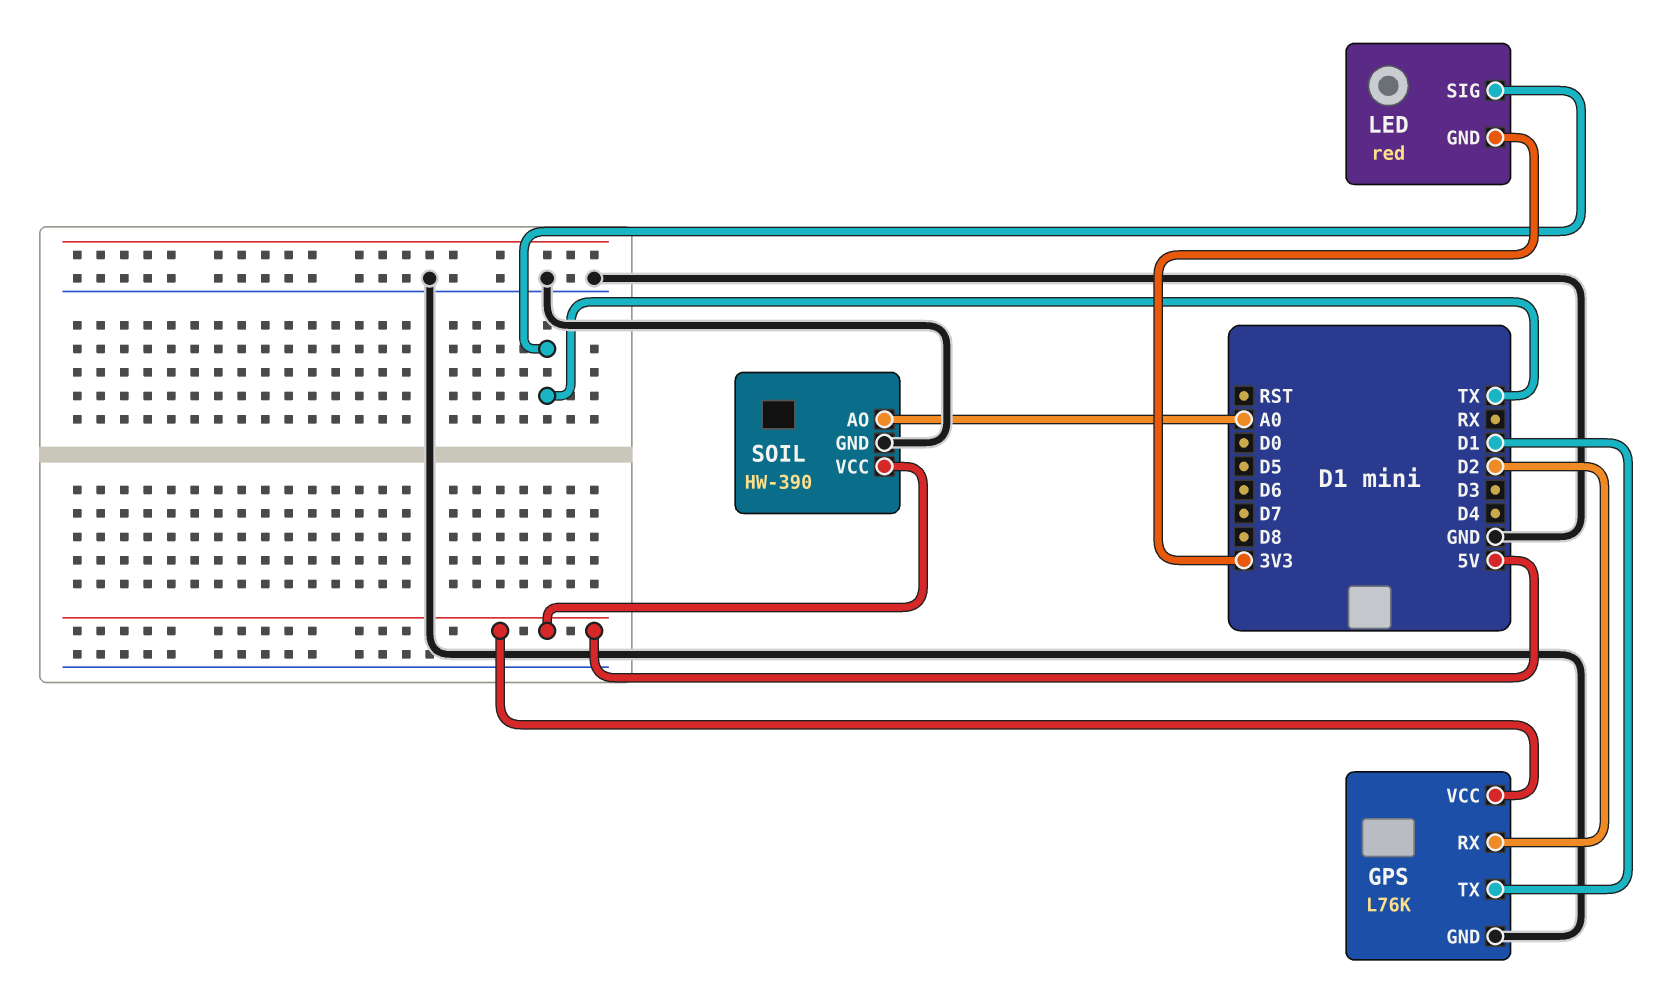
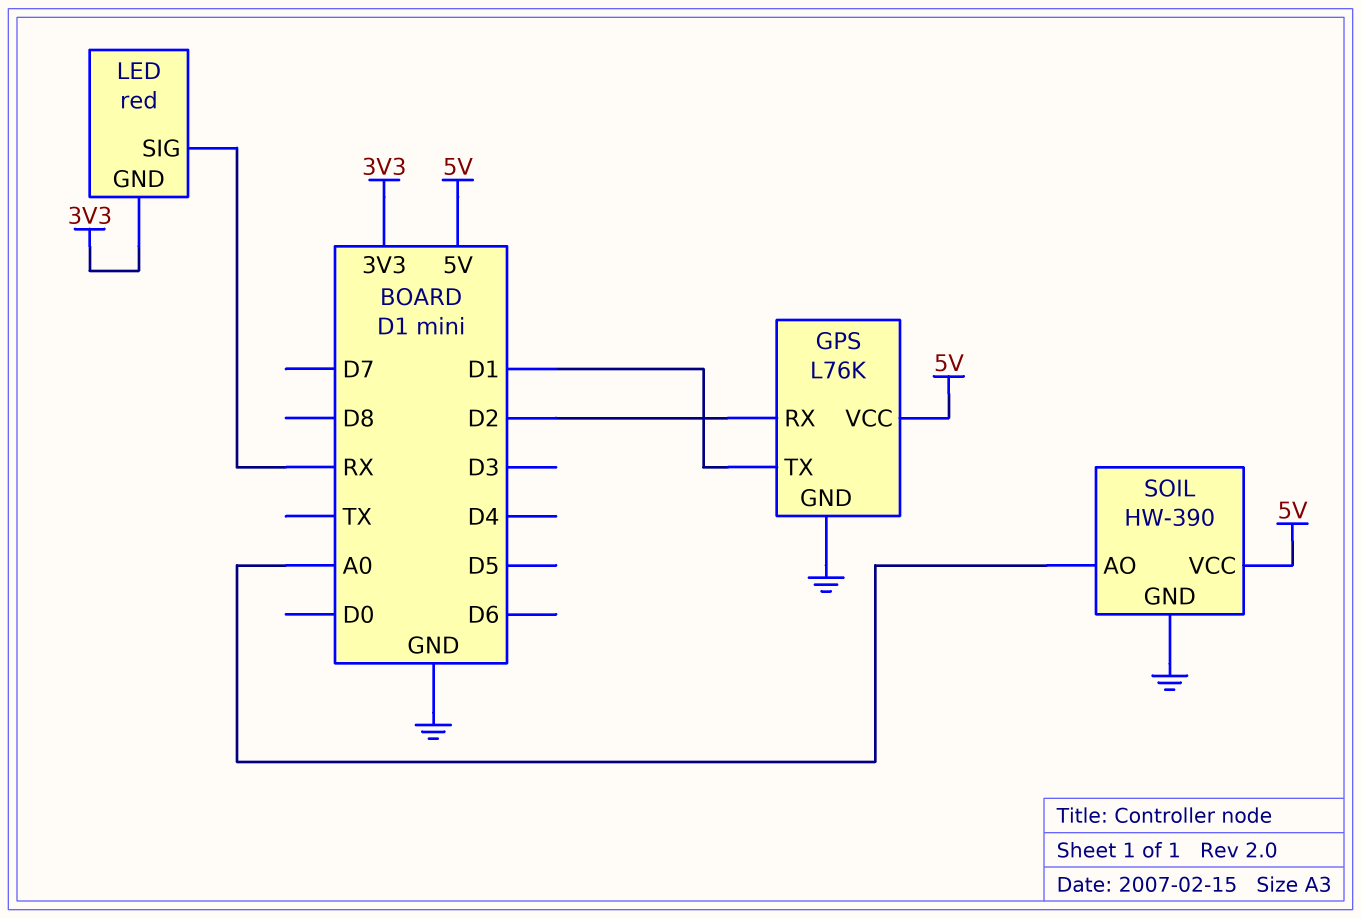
LED pin SIG: TX -> RX

